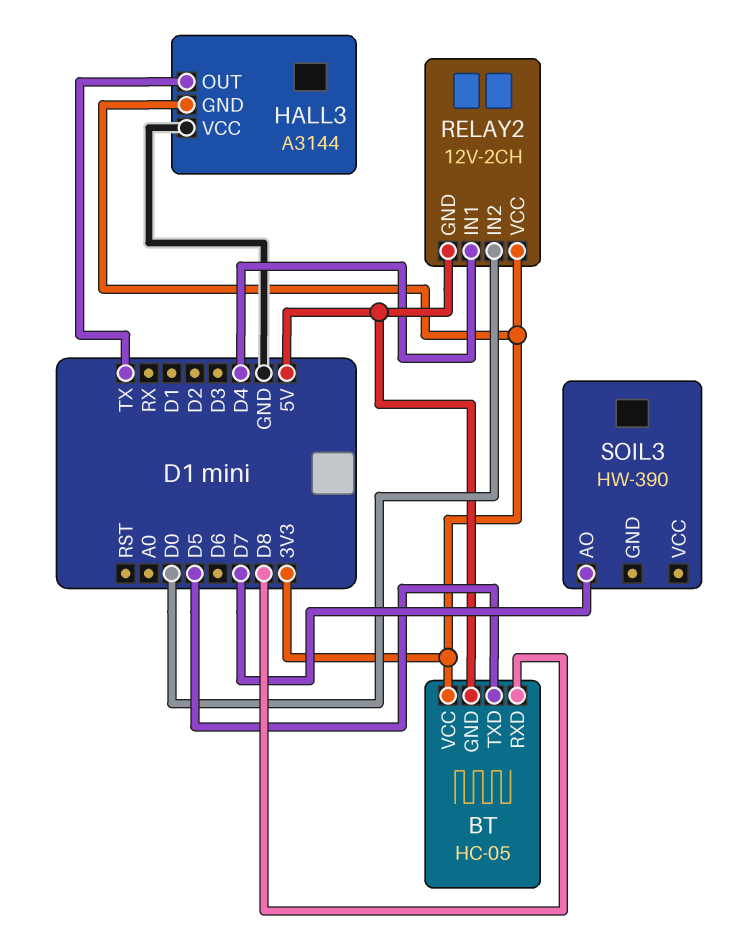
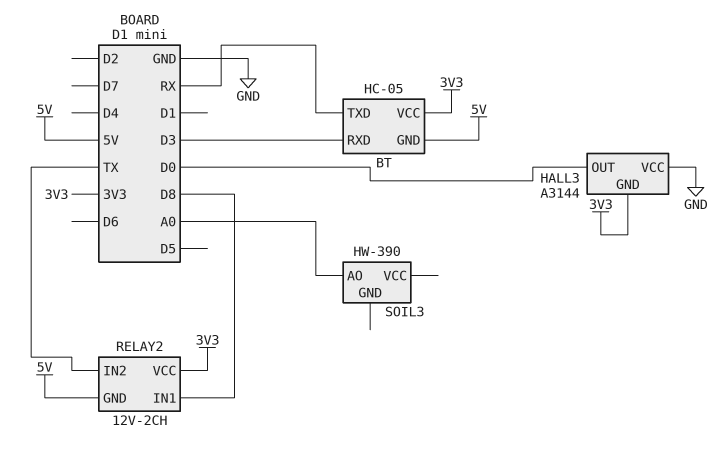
BT pin RXD: D8 -> D3
BT pin TXD: D5 -> RX
HALL3 pin OUT: TX -> D0
RELAY2 pin IN1: D4 -> D8
RELAY2 pin IN2: D0 -> TX
SOIL3 pin AO: D7 -> A0

